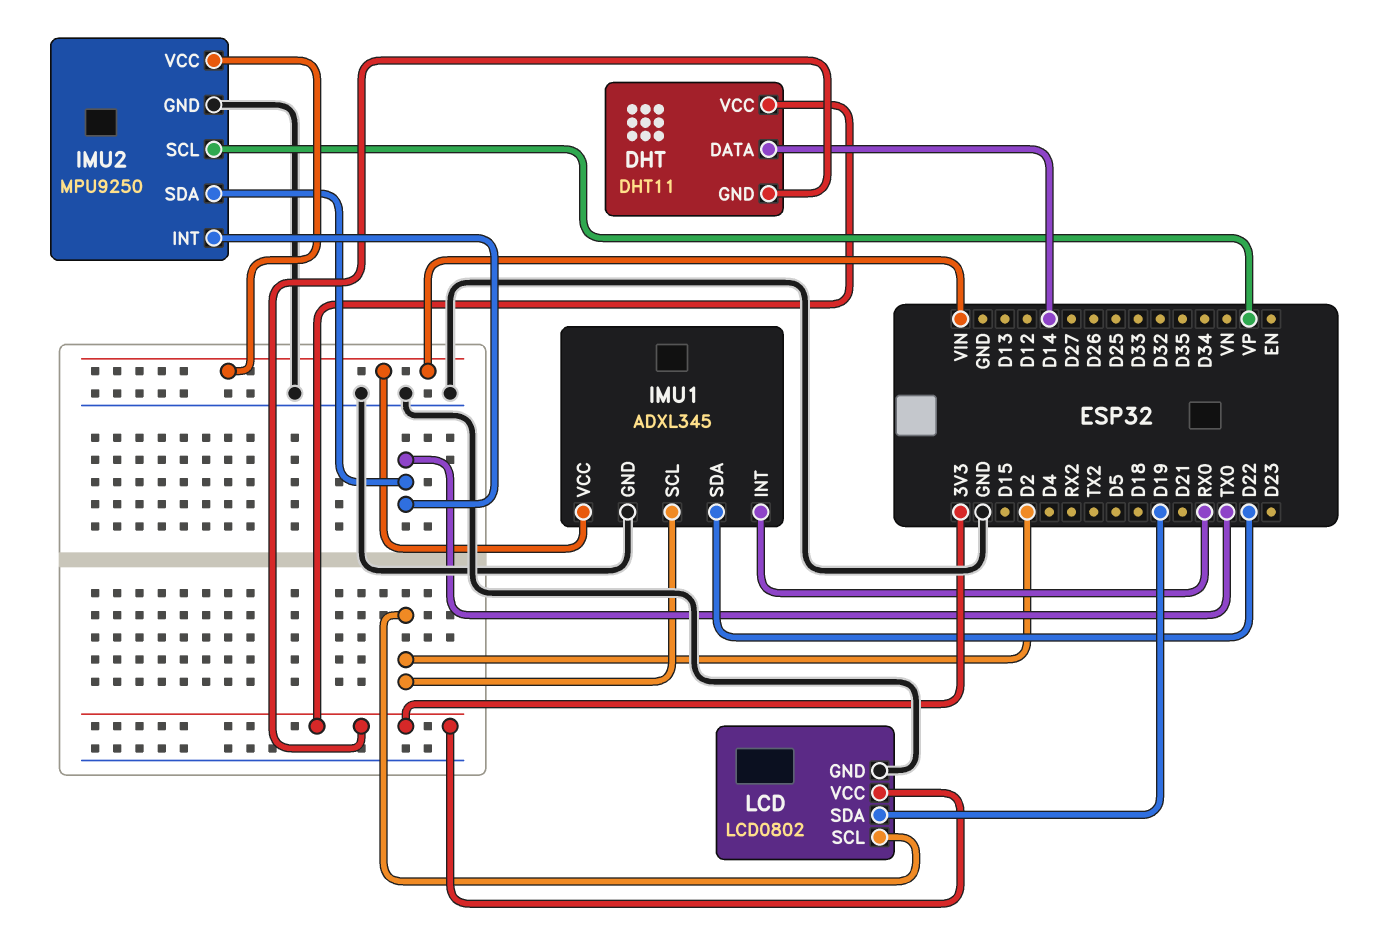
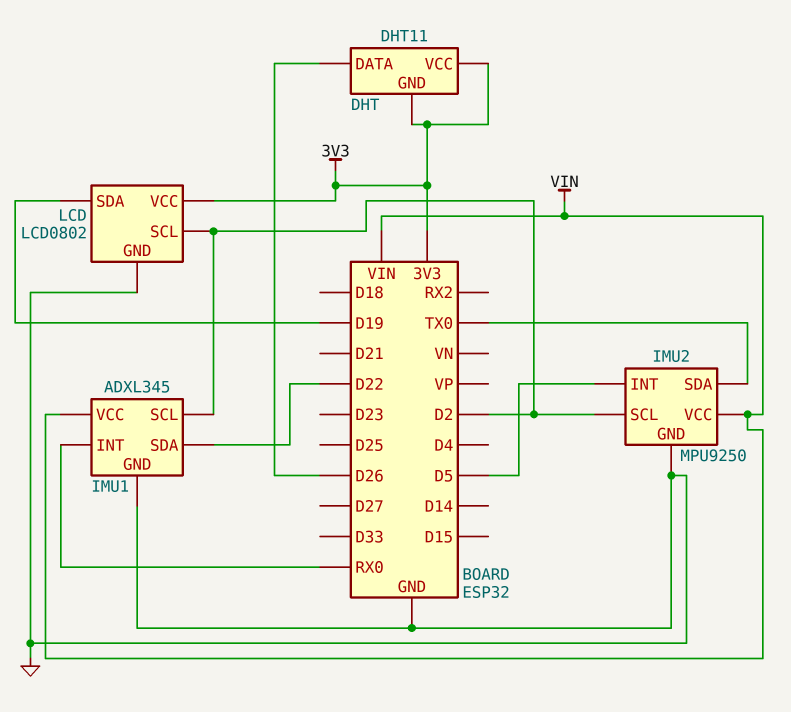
DHT pin DATA: D14 -> D26
IMU2 pin INT: TX0 -> D5
IMU2 pin SCL: VP -> D2

